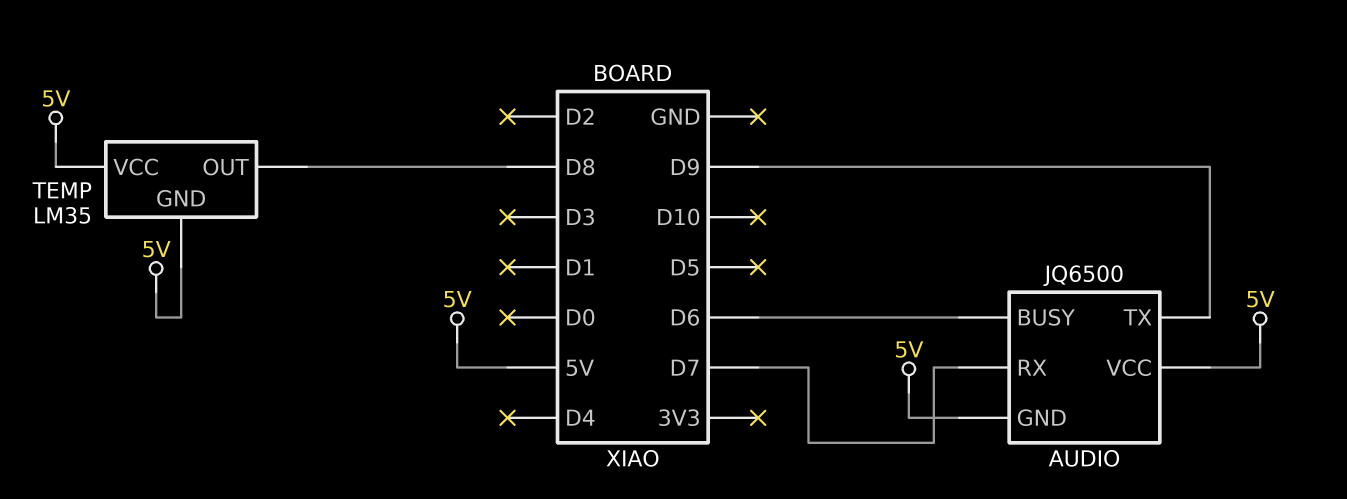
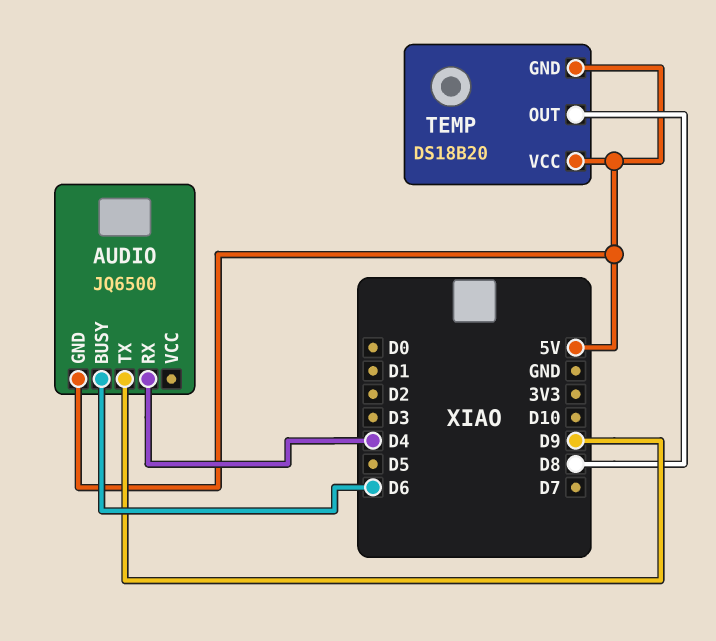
AUDIO pin RX: D7 -> D4
AUDIO pin VCC: 5V -> none
TEMP: LM35 -> DS18B20

